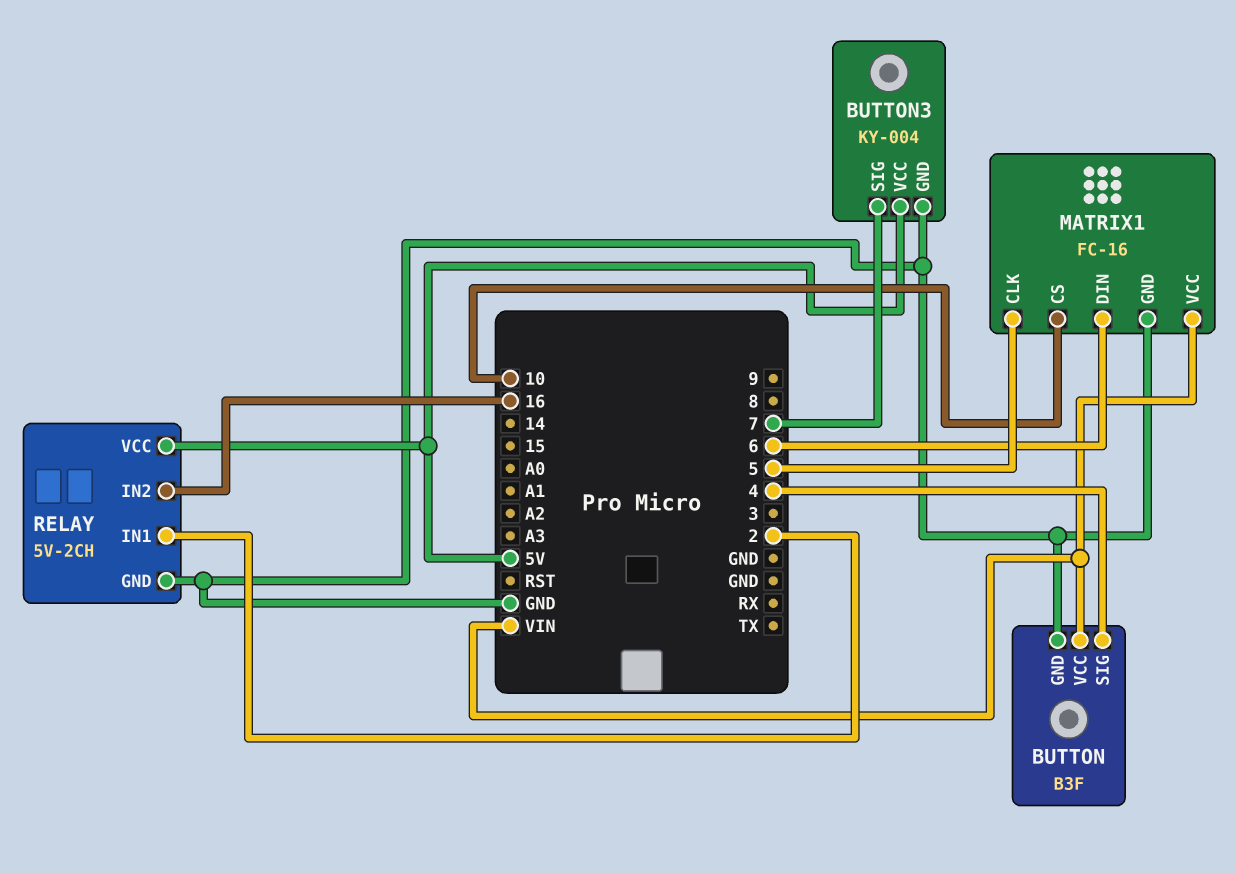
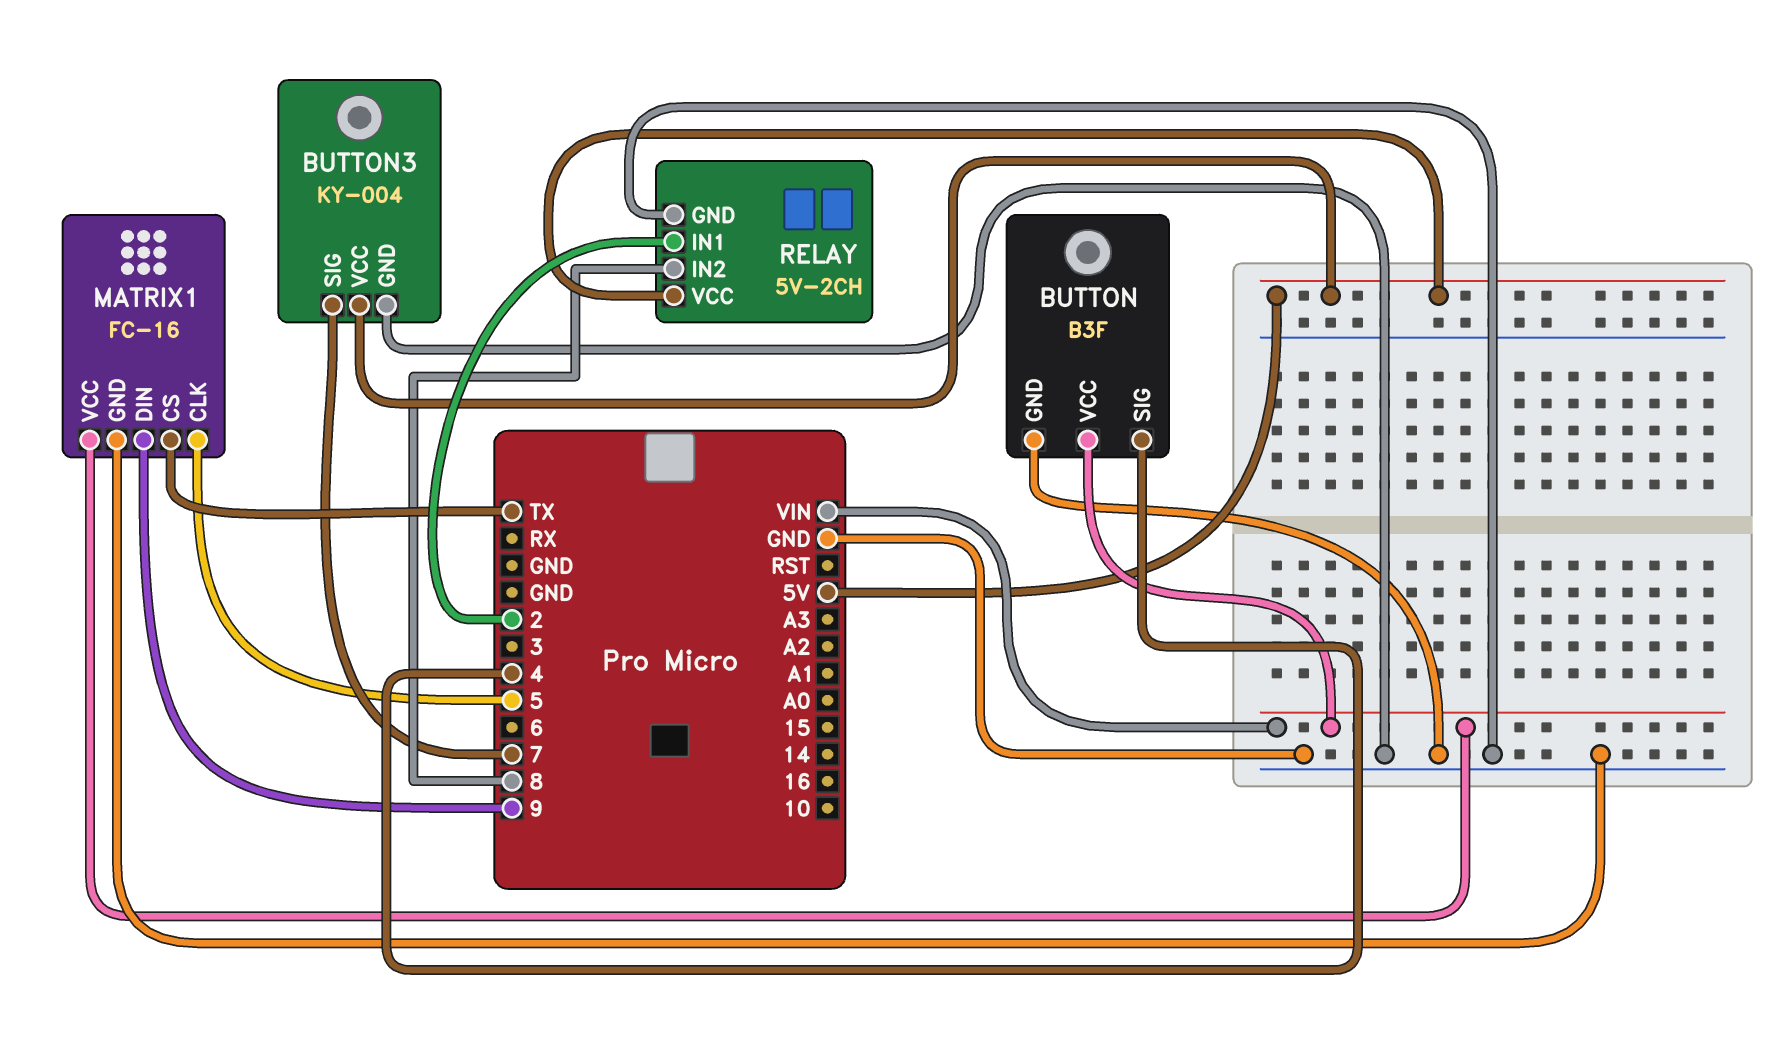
MATRIX1 pin CS: 10 -> TX
MATRIX1 pin DIN: 6 -> 9
RELAY pin IN2: 16 -> 8

